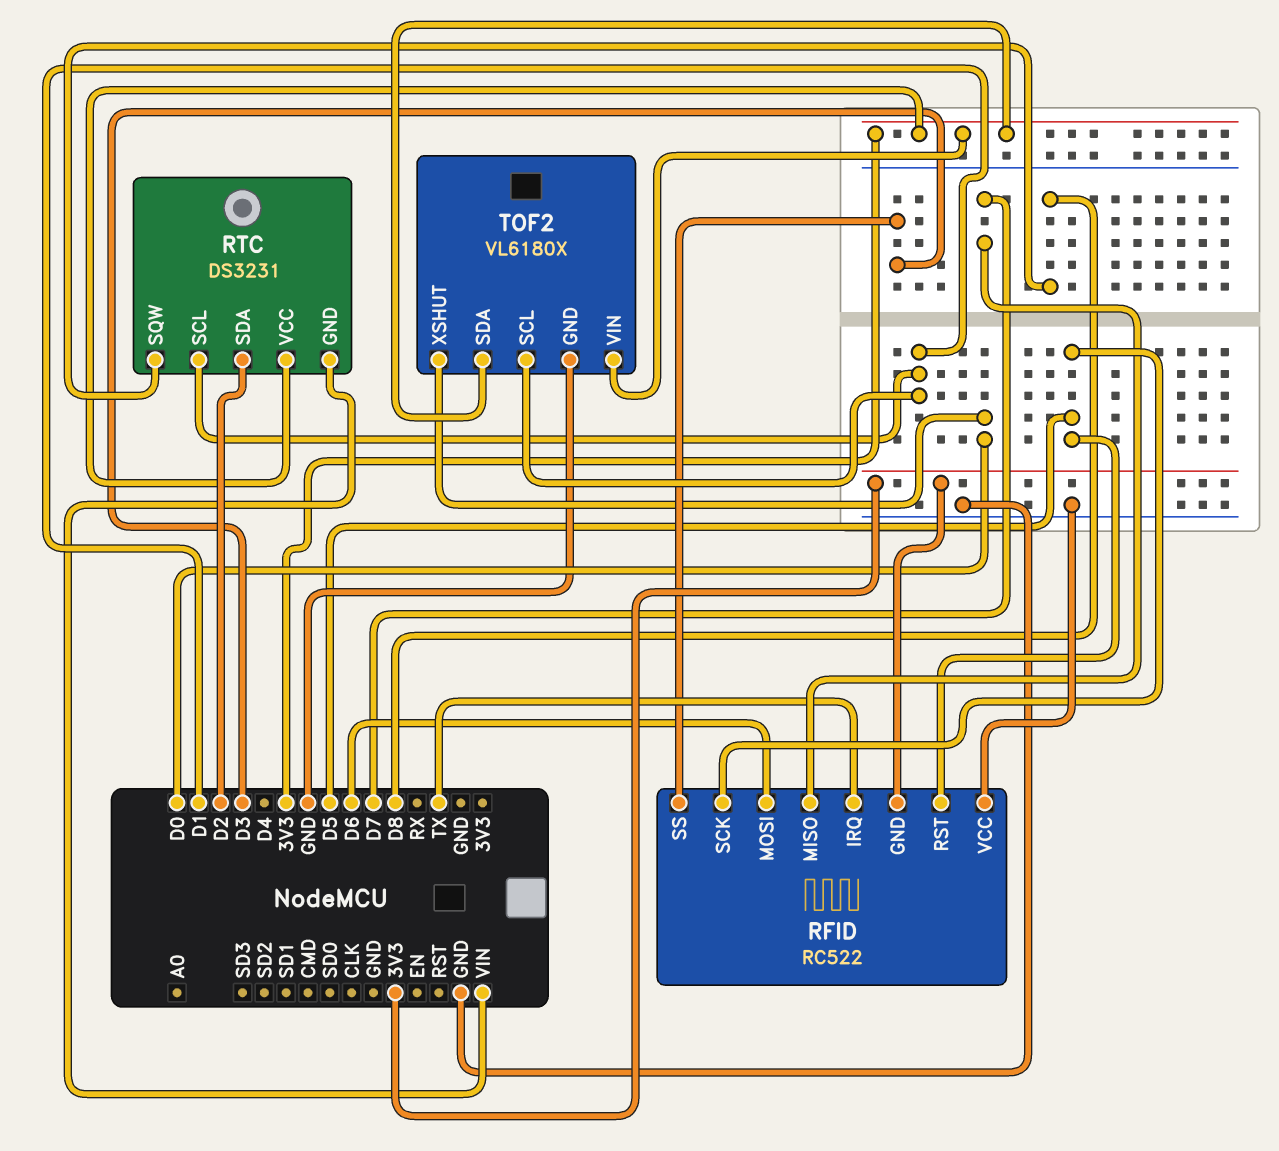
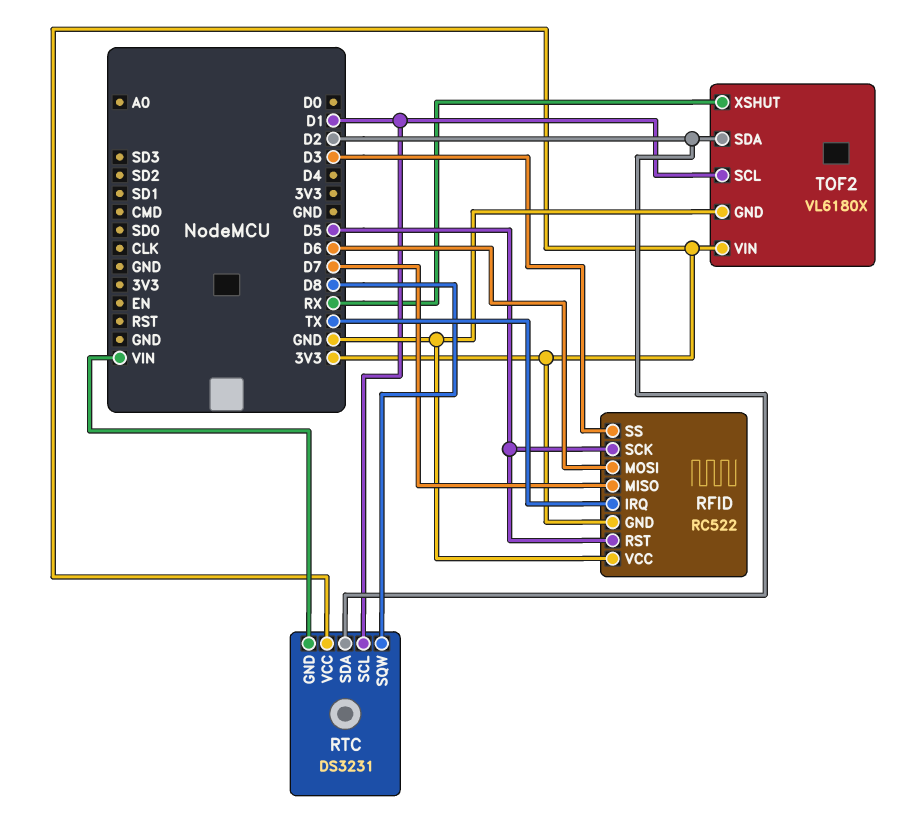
TOF2 pin SDA: 3V3 -> D2
TOF2 pin XSHUT: D0 -> RX

